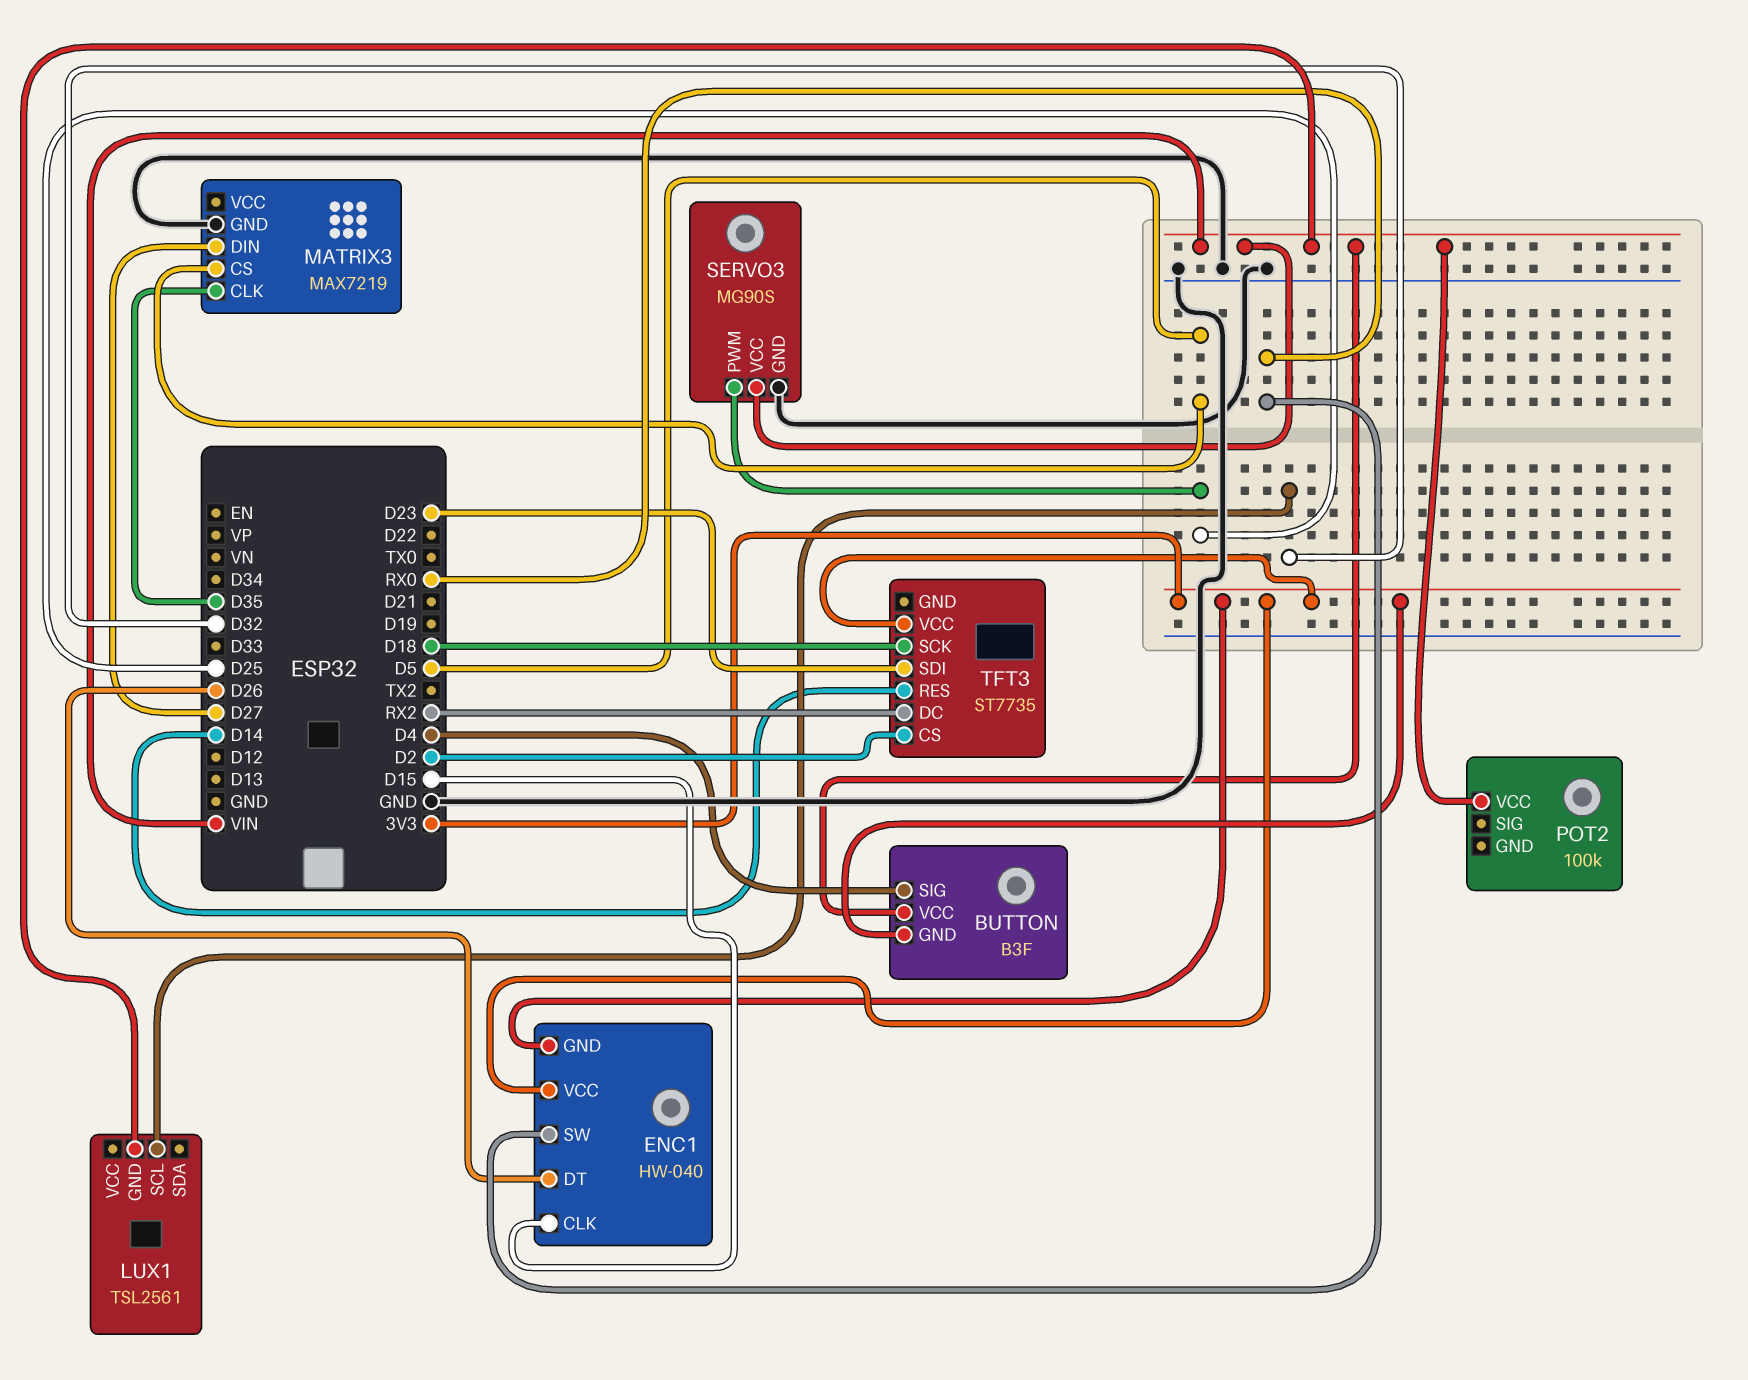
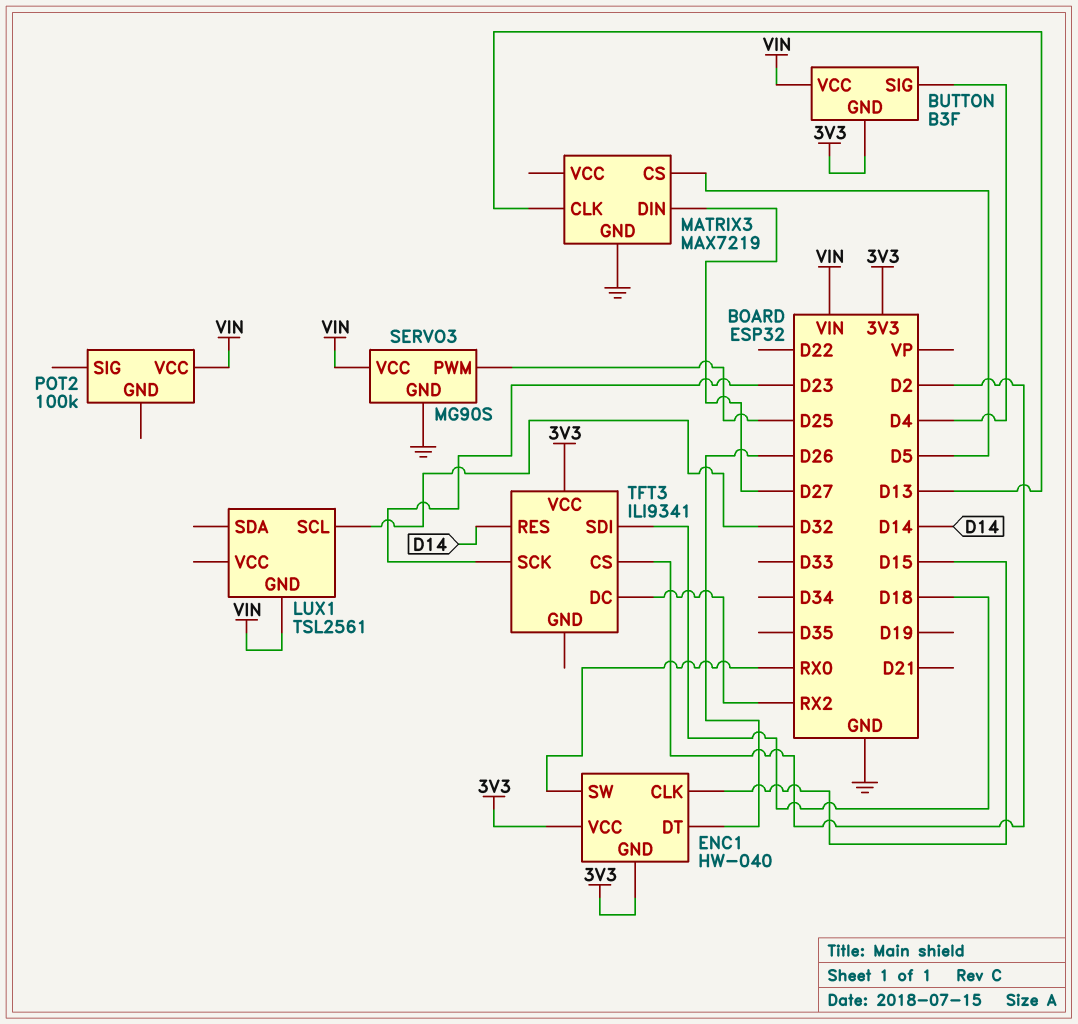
MATRIX3 pin CLK: D35 -> D13
TFT3: ST7735 -> ILI9341
TFT3 pin SCK: D18 -> D23
TFT3 pin SDI: D23 -> D18

